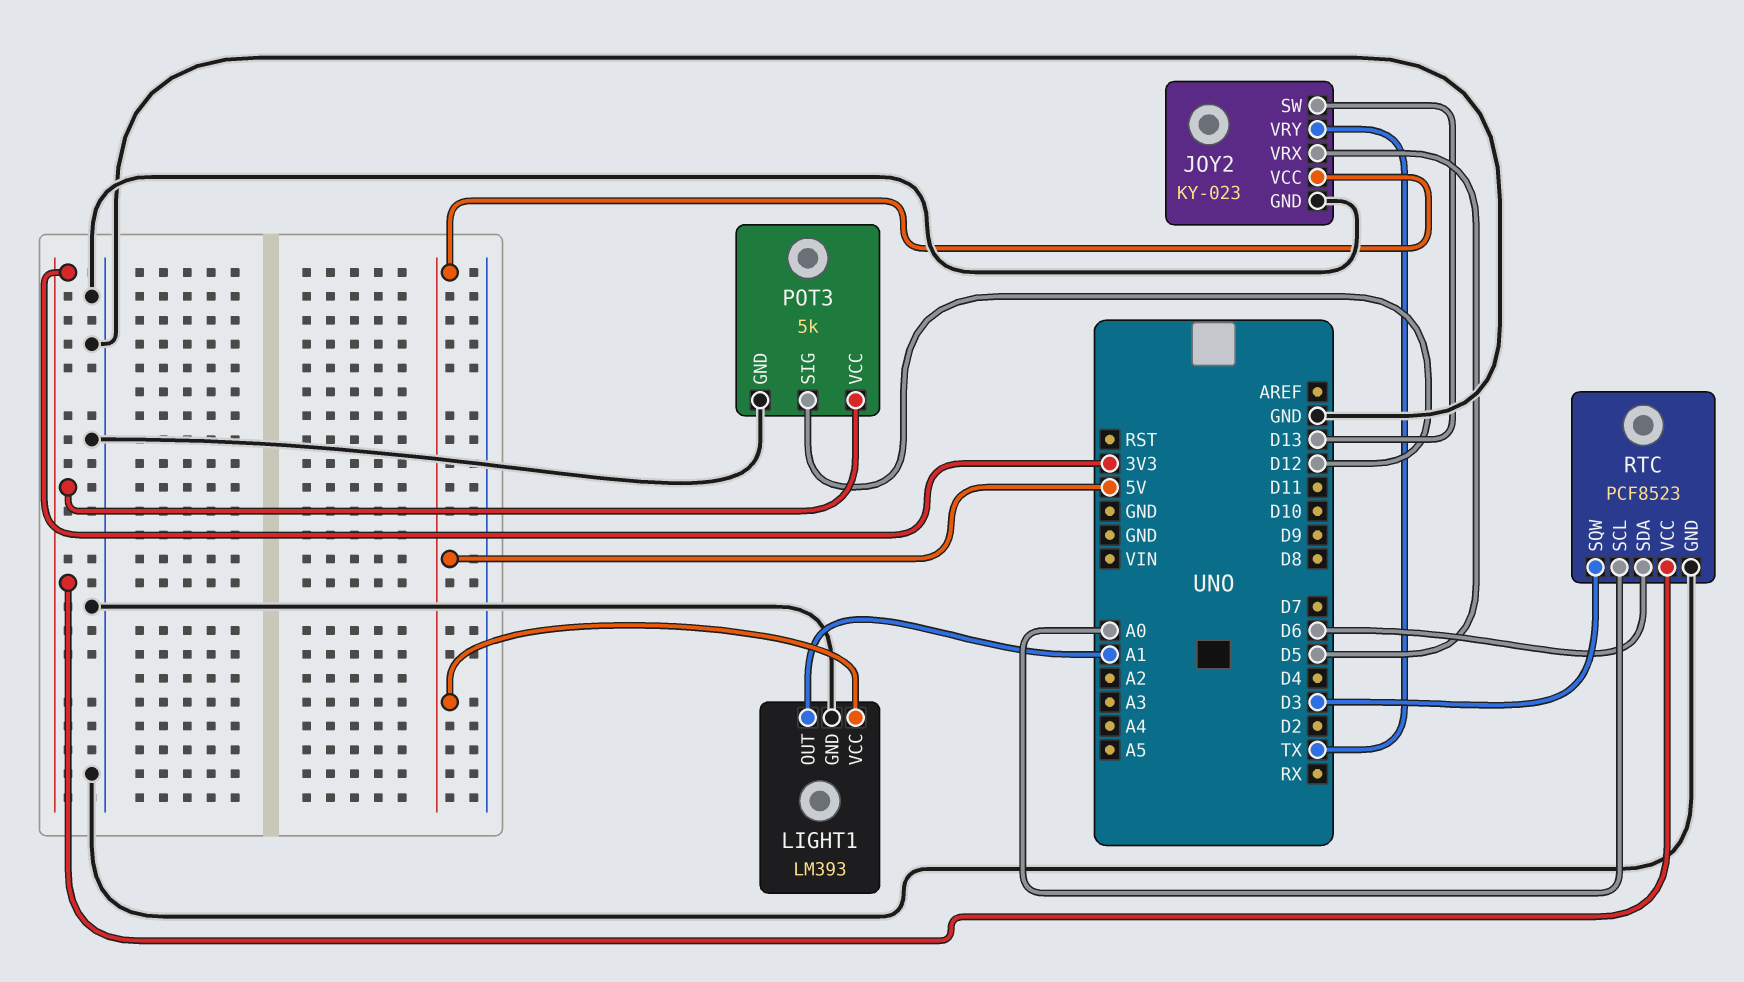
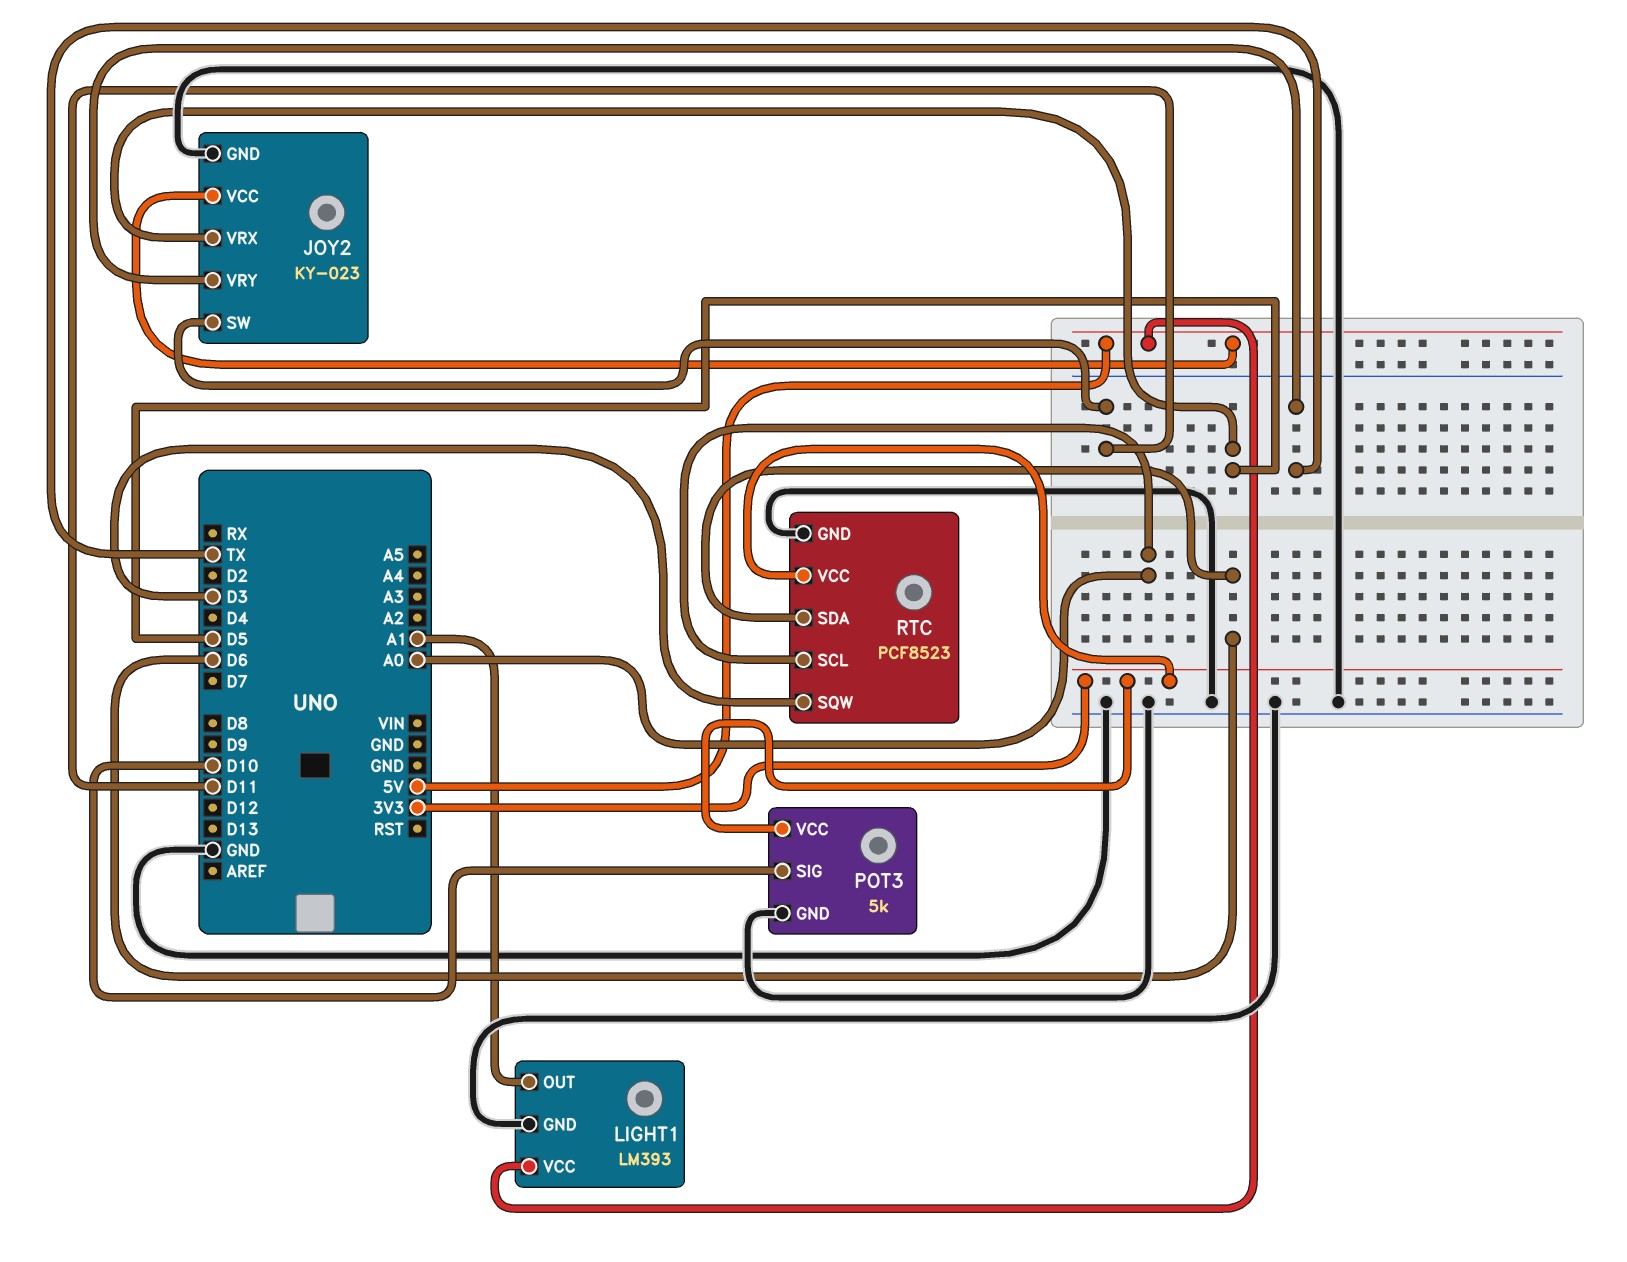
JOY2 pin SW: D13 -> D11
POT3 pin SIG: D12 -> D10

